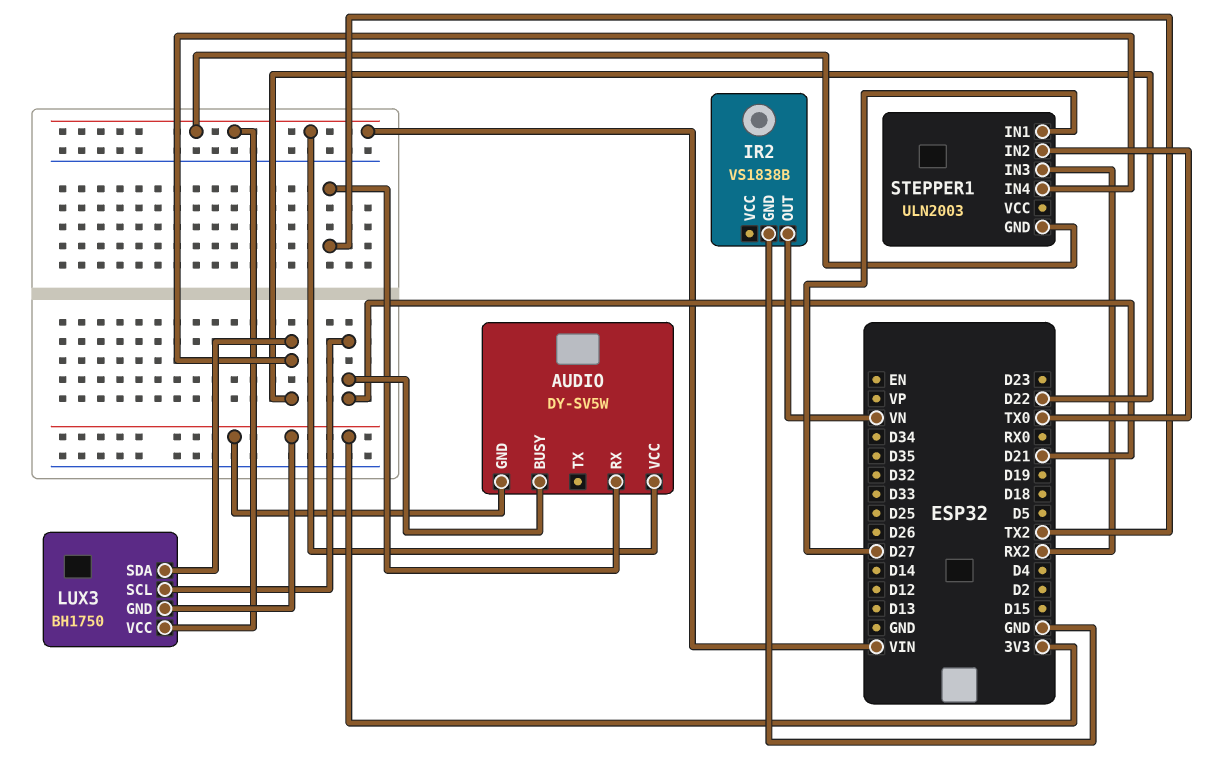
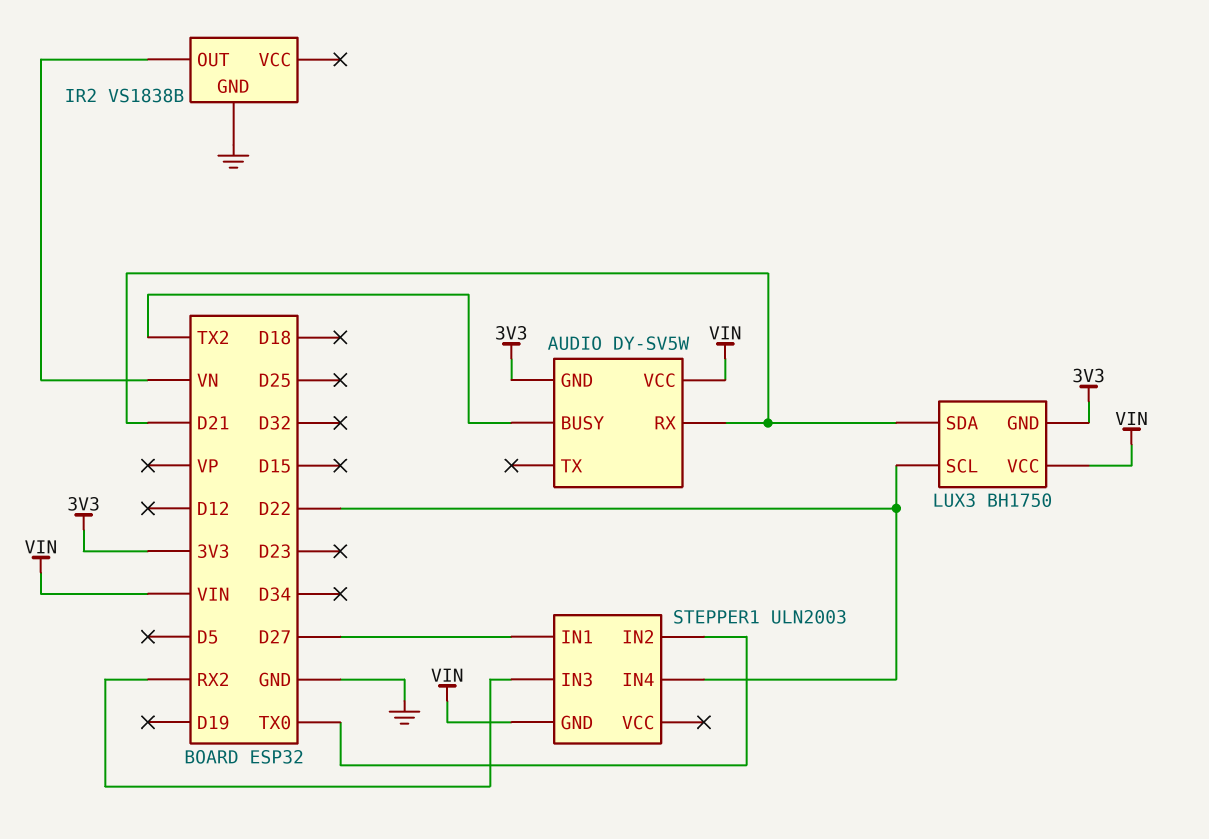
AUDIO pin BUSY: D21 -> TX2
AUDIO pin RX: TX2 -> D21
LUX3 pin SCL: D21 -> D22
LUX3 pin SDA: D22 -> D21

